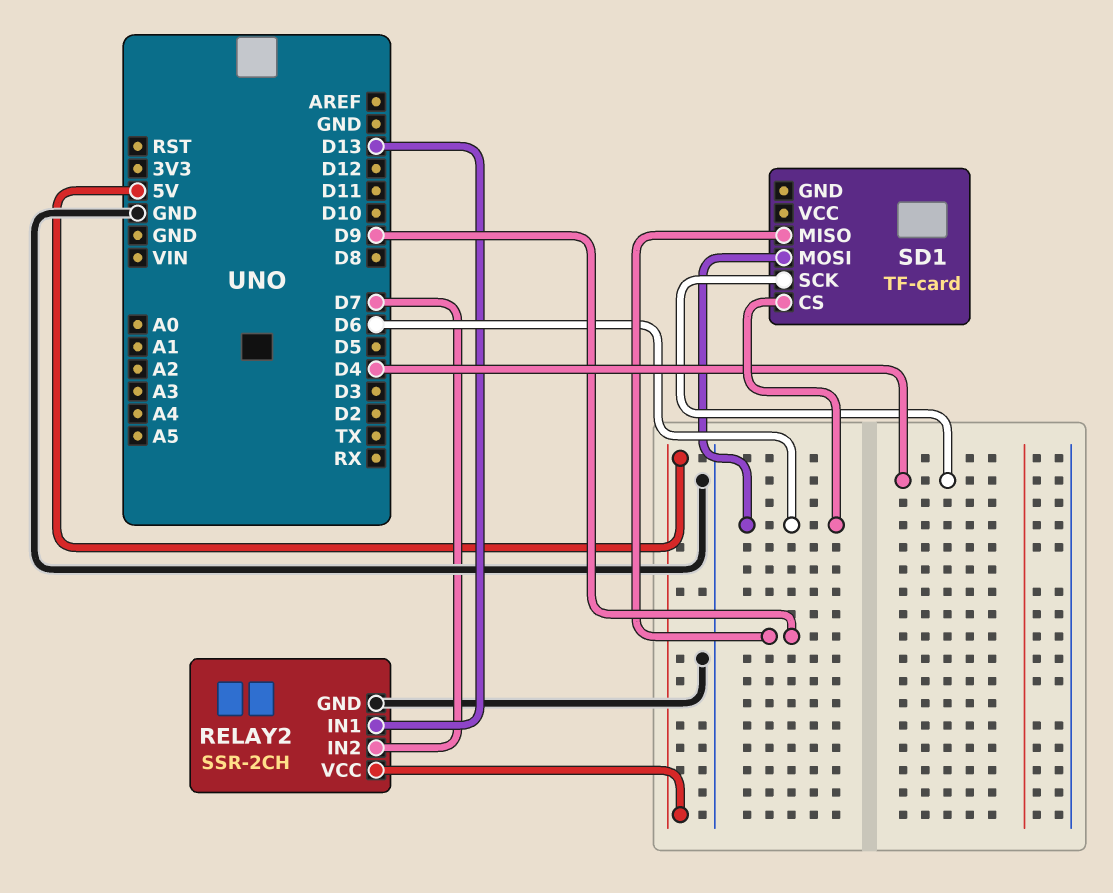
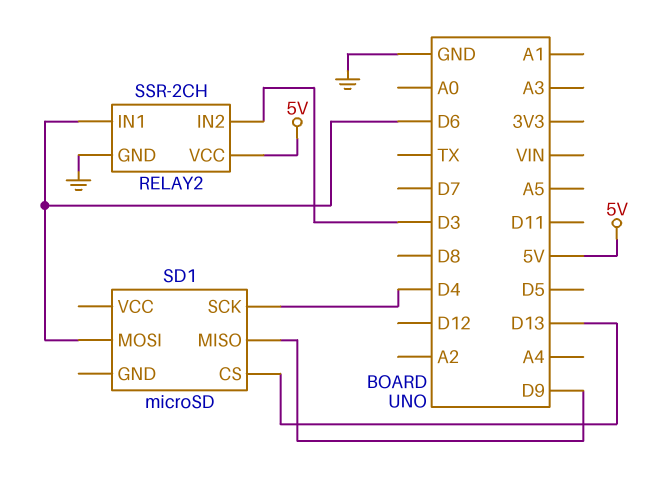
RELAY2 pin IN1: D13 -> D6
RELAY2 pin IN2: D7 -> D3
SD1: TF-card -> microSD
SD1 pin CS: D6 -> D13

